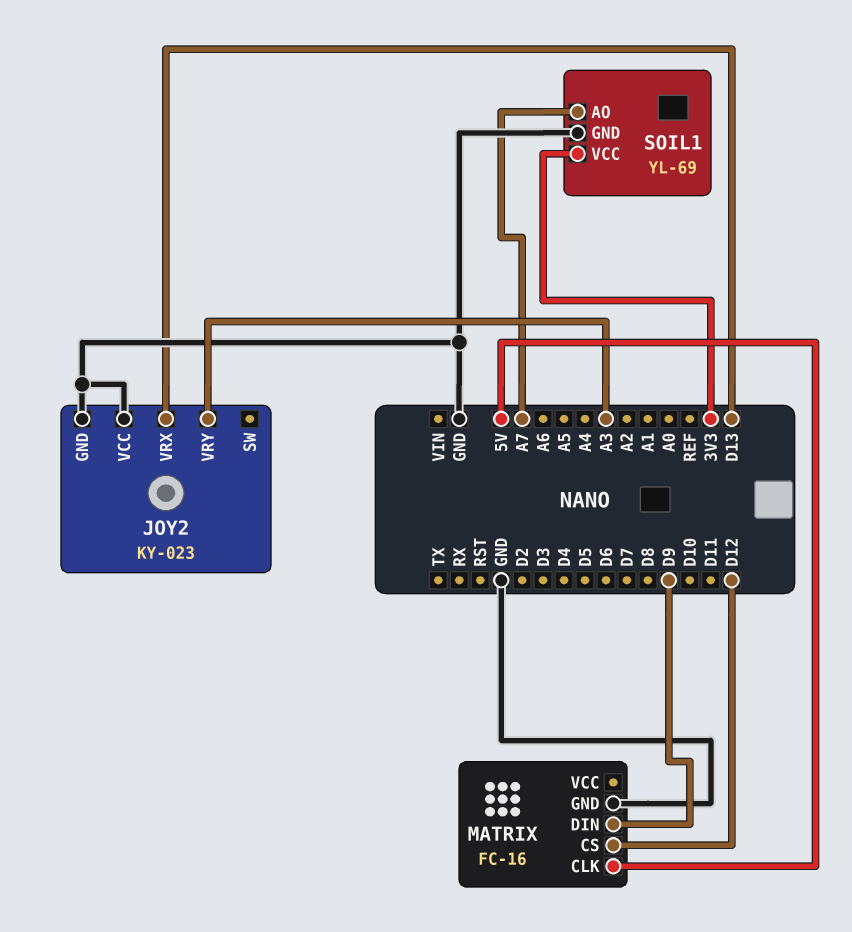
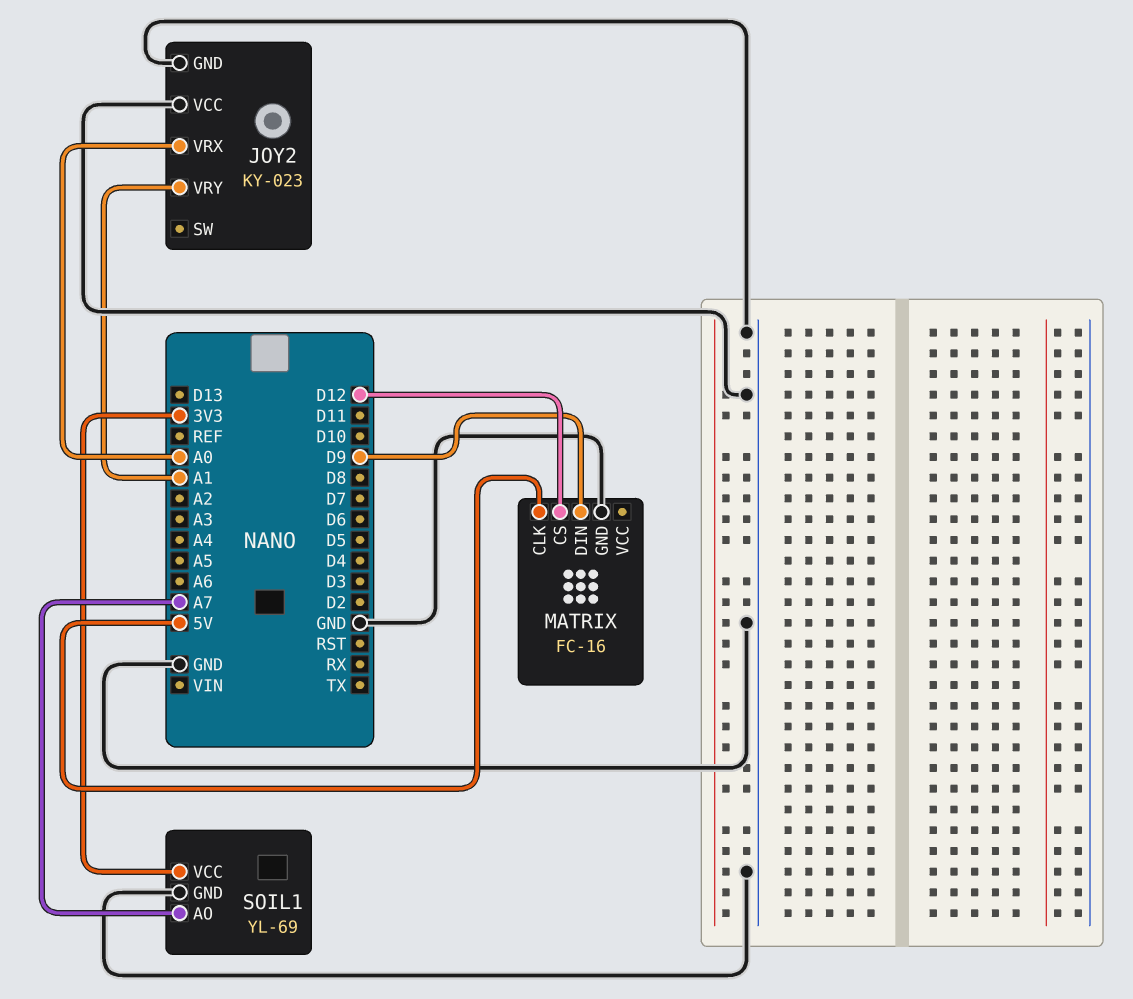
JOY2 pin VRX: D13 -> A0
JOY2 pin VRY: A3 -> A1

